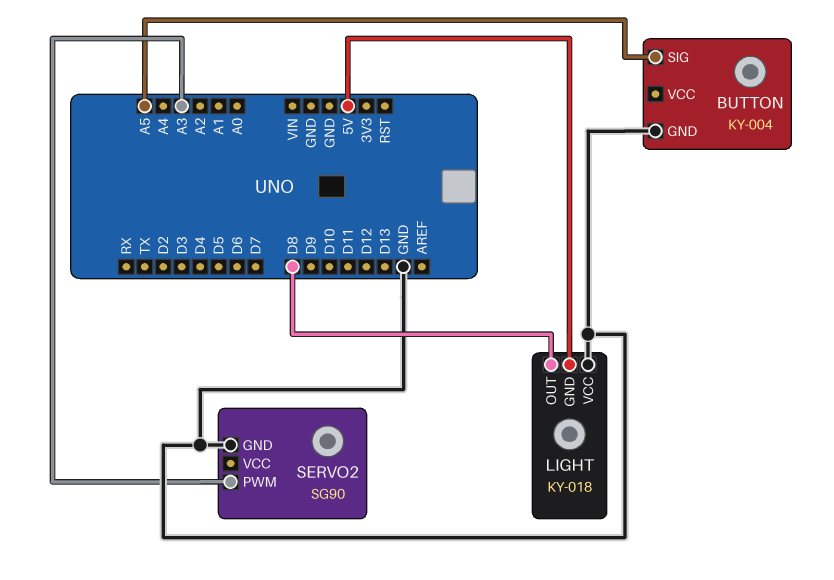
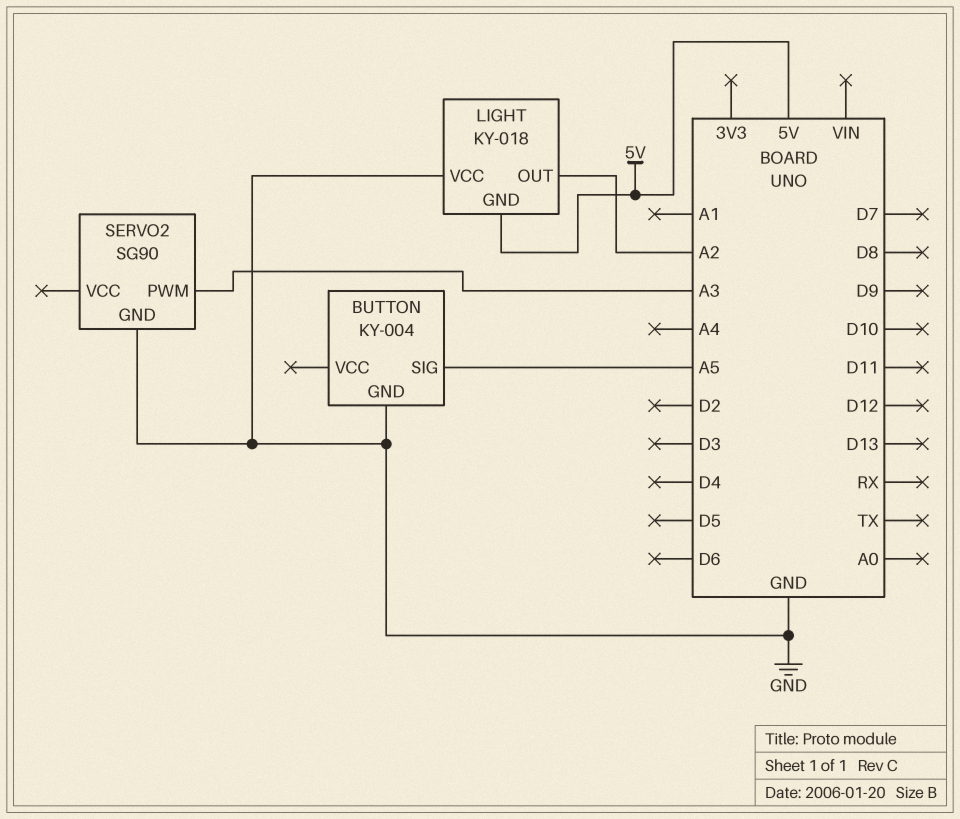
LIGHT pin OUT: D8 -> A2

